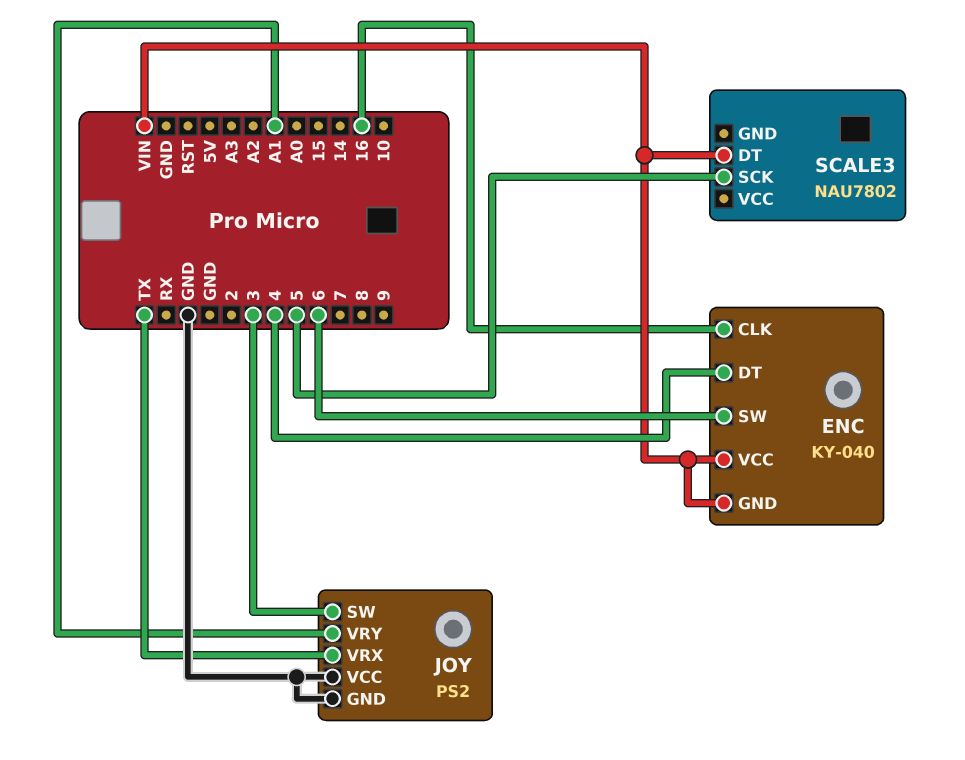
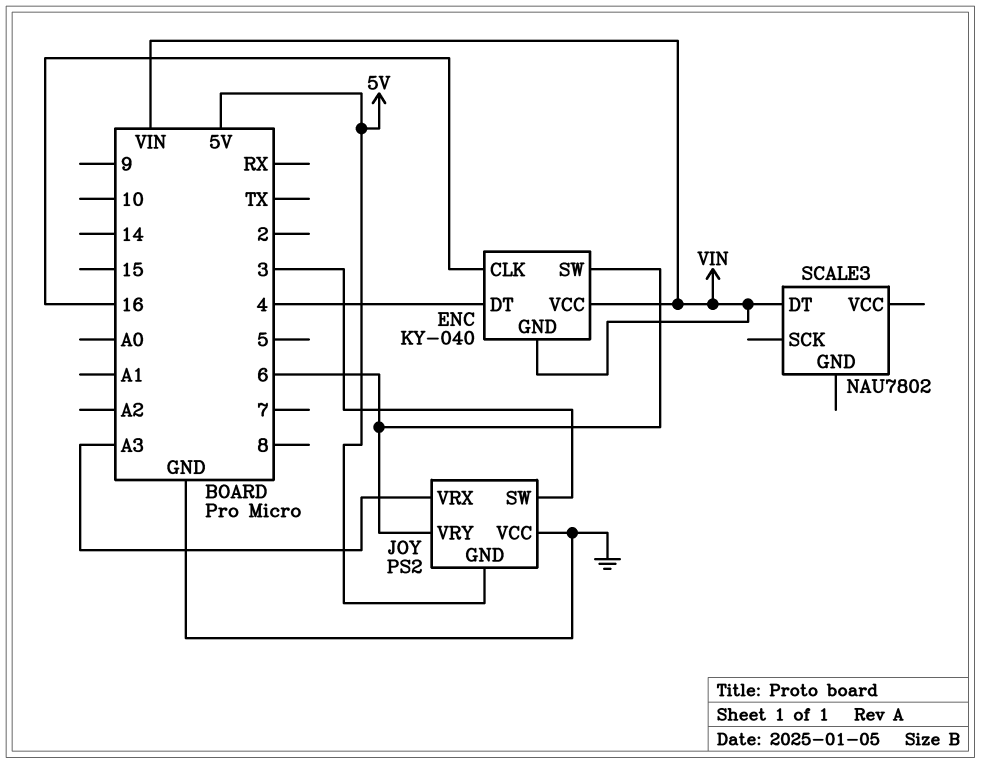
JOY pin GND: GND -> 5V
JOY pin VRX: TX -> A3
JOY pin VRY: A1 -> 6
SCALE3 pin SCK: 5 -> none

